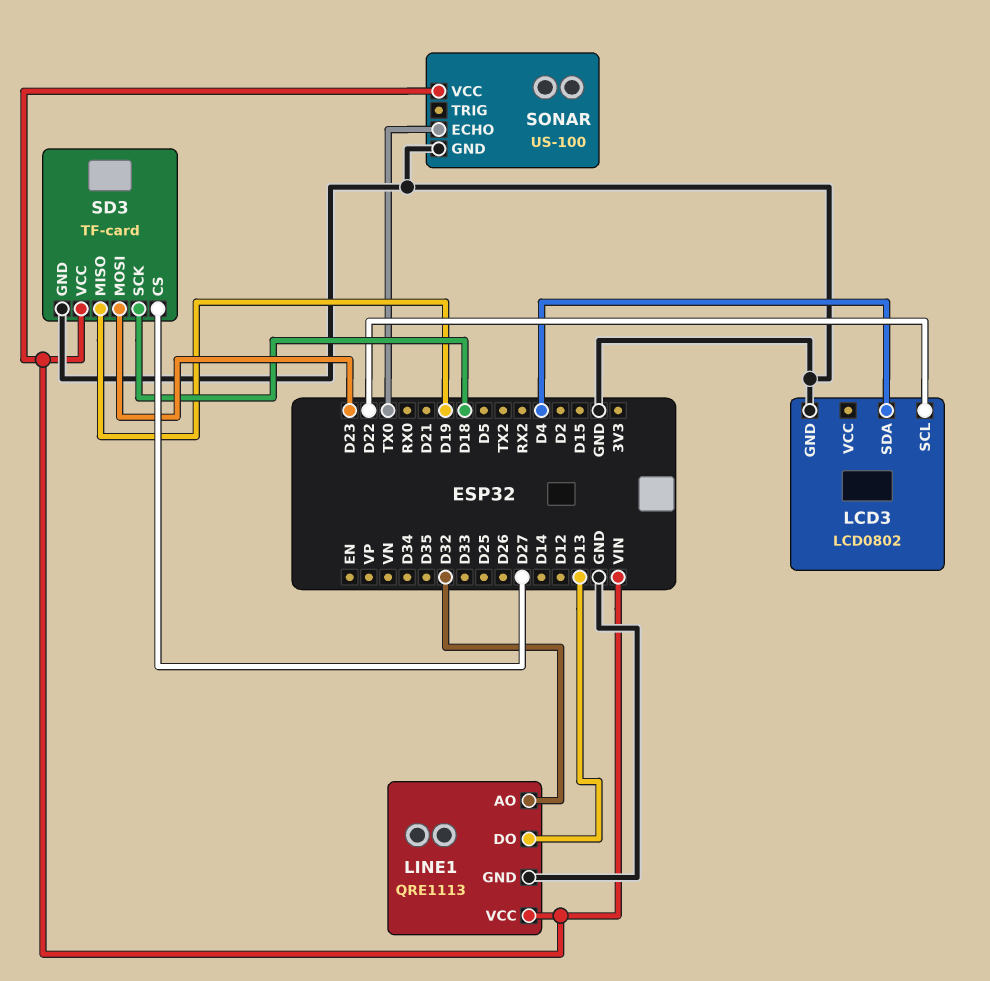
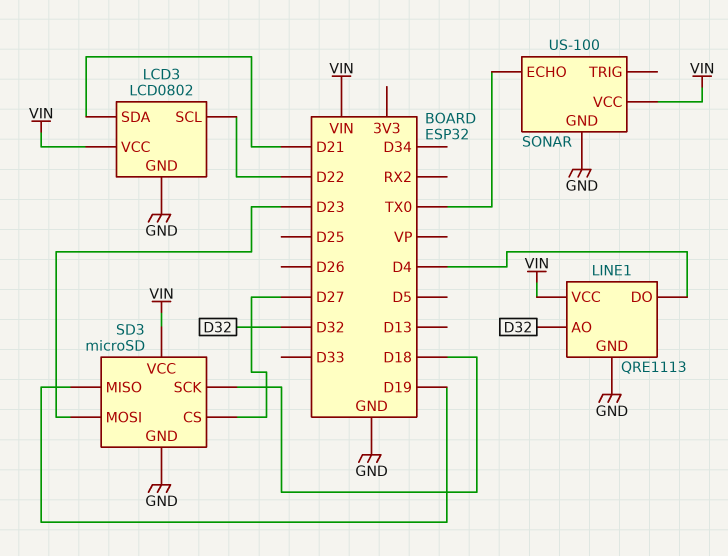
LCD3 pin SDA: D4 -> D21
LCD3 pin VCC: none -> VIN
LINE1 pin DO: D13 -> D4
SD3: TF-card -> microSD

